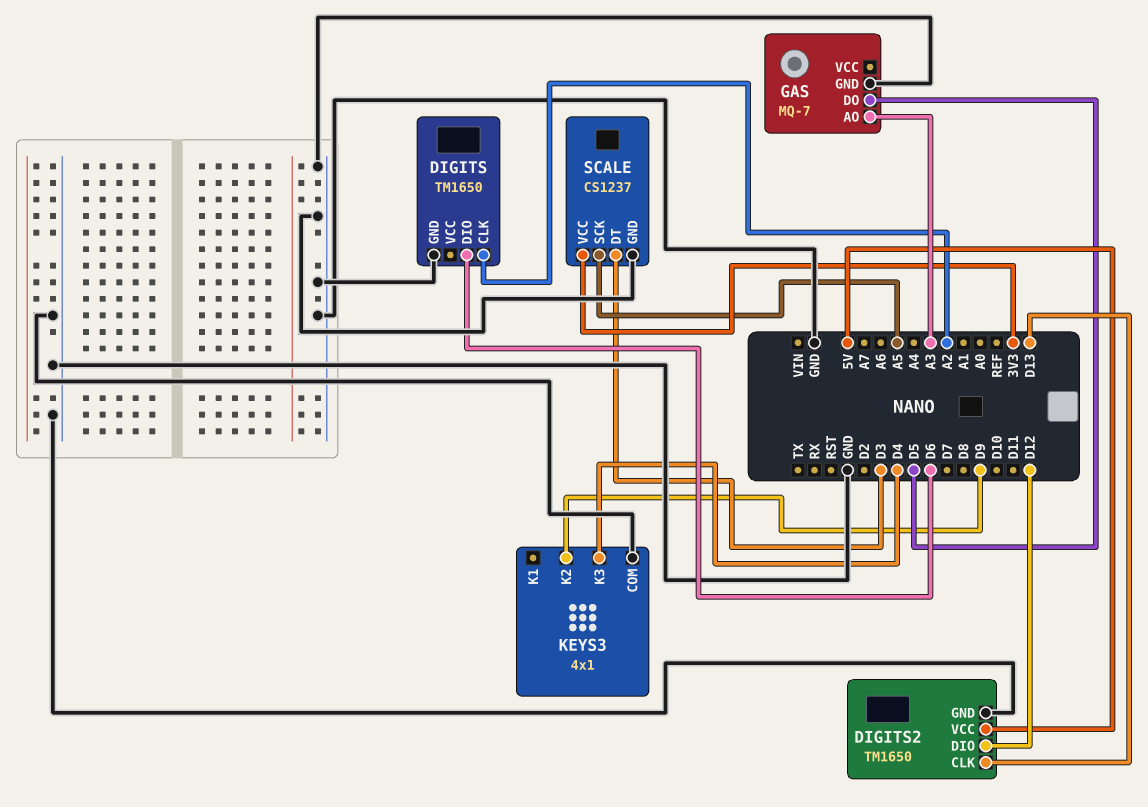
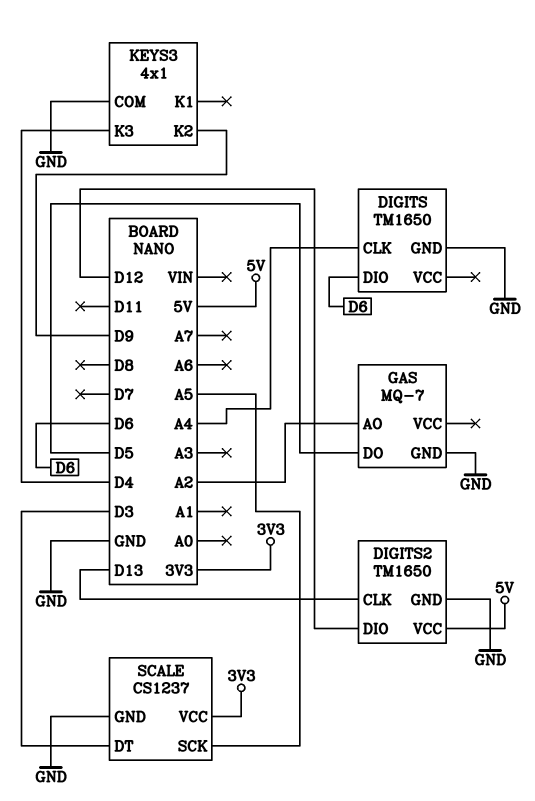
DIGITS pin CLK: A2 -> A4
GAS pin AO: A3 -> A2

